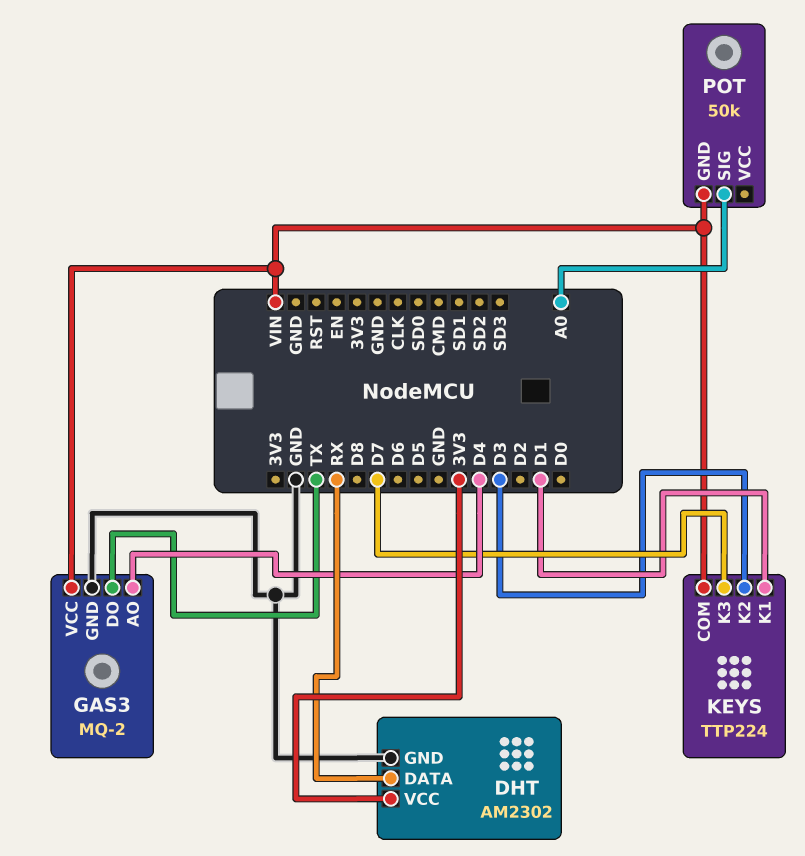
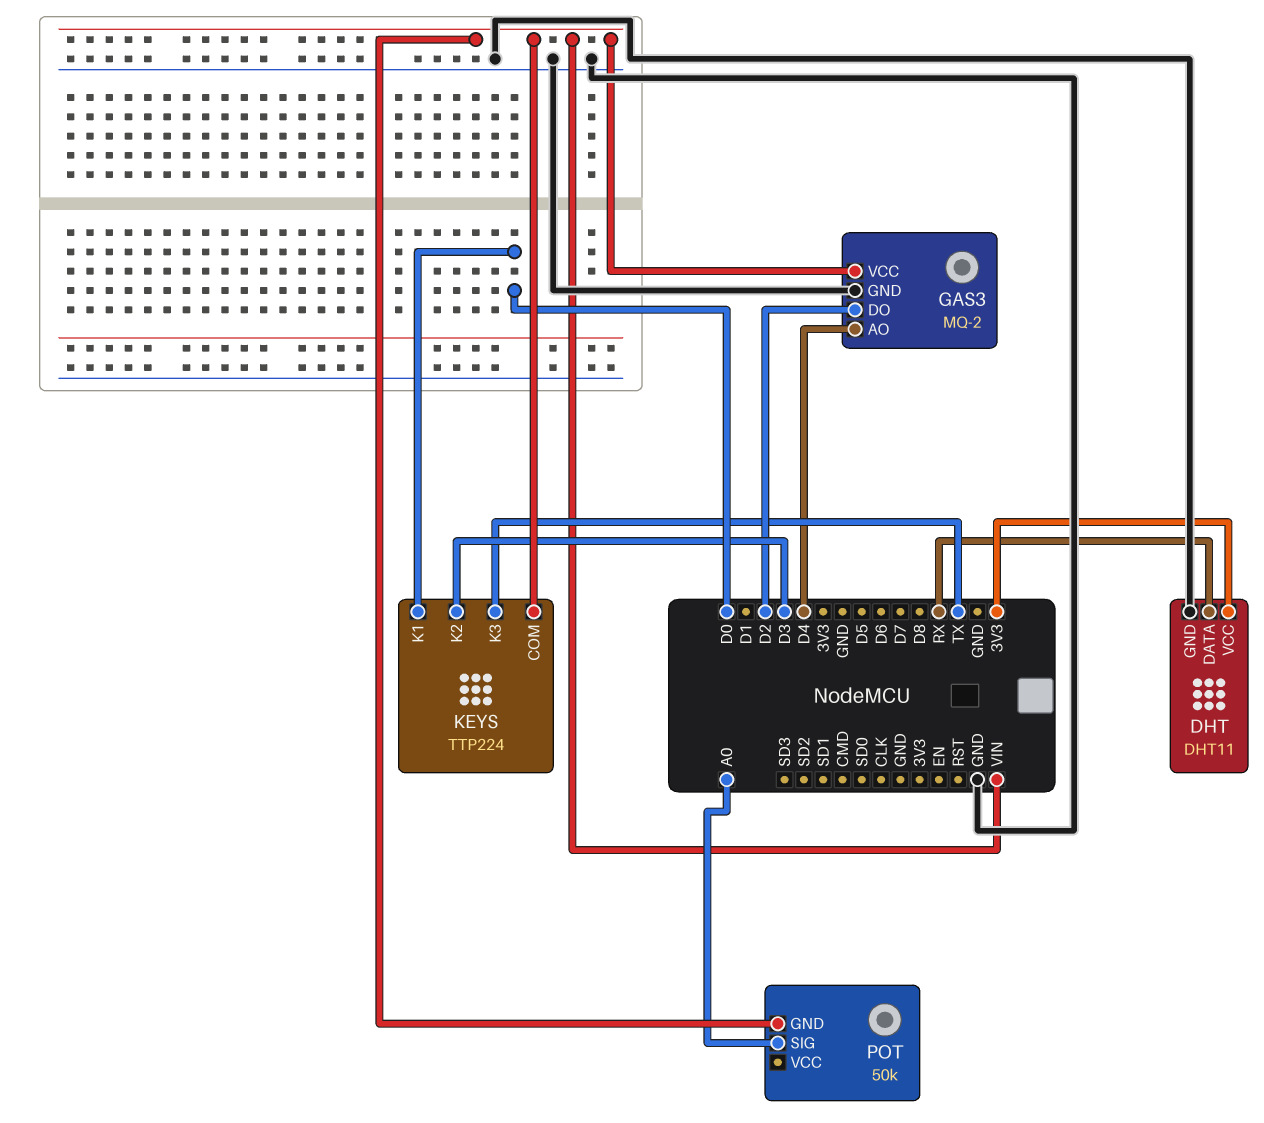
DHT: AM2302 -> DHT11
GAS3 pin DO: TX -> D2
KEYS pin K1: D1 -> D0
KEYS pin K3: D7 -> TX

